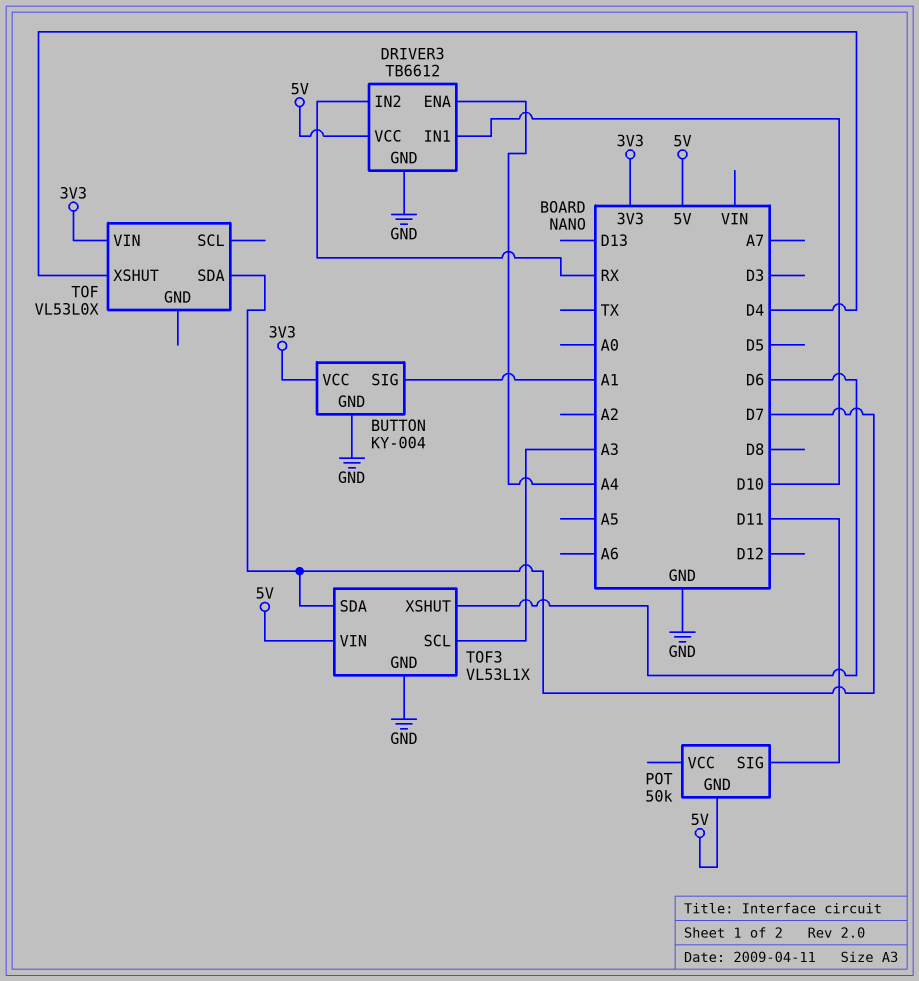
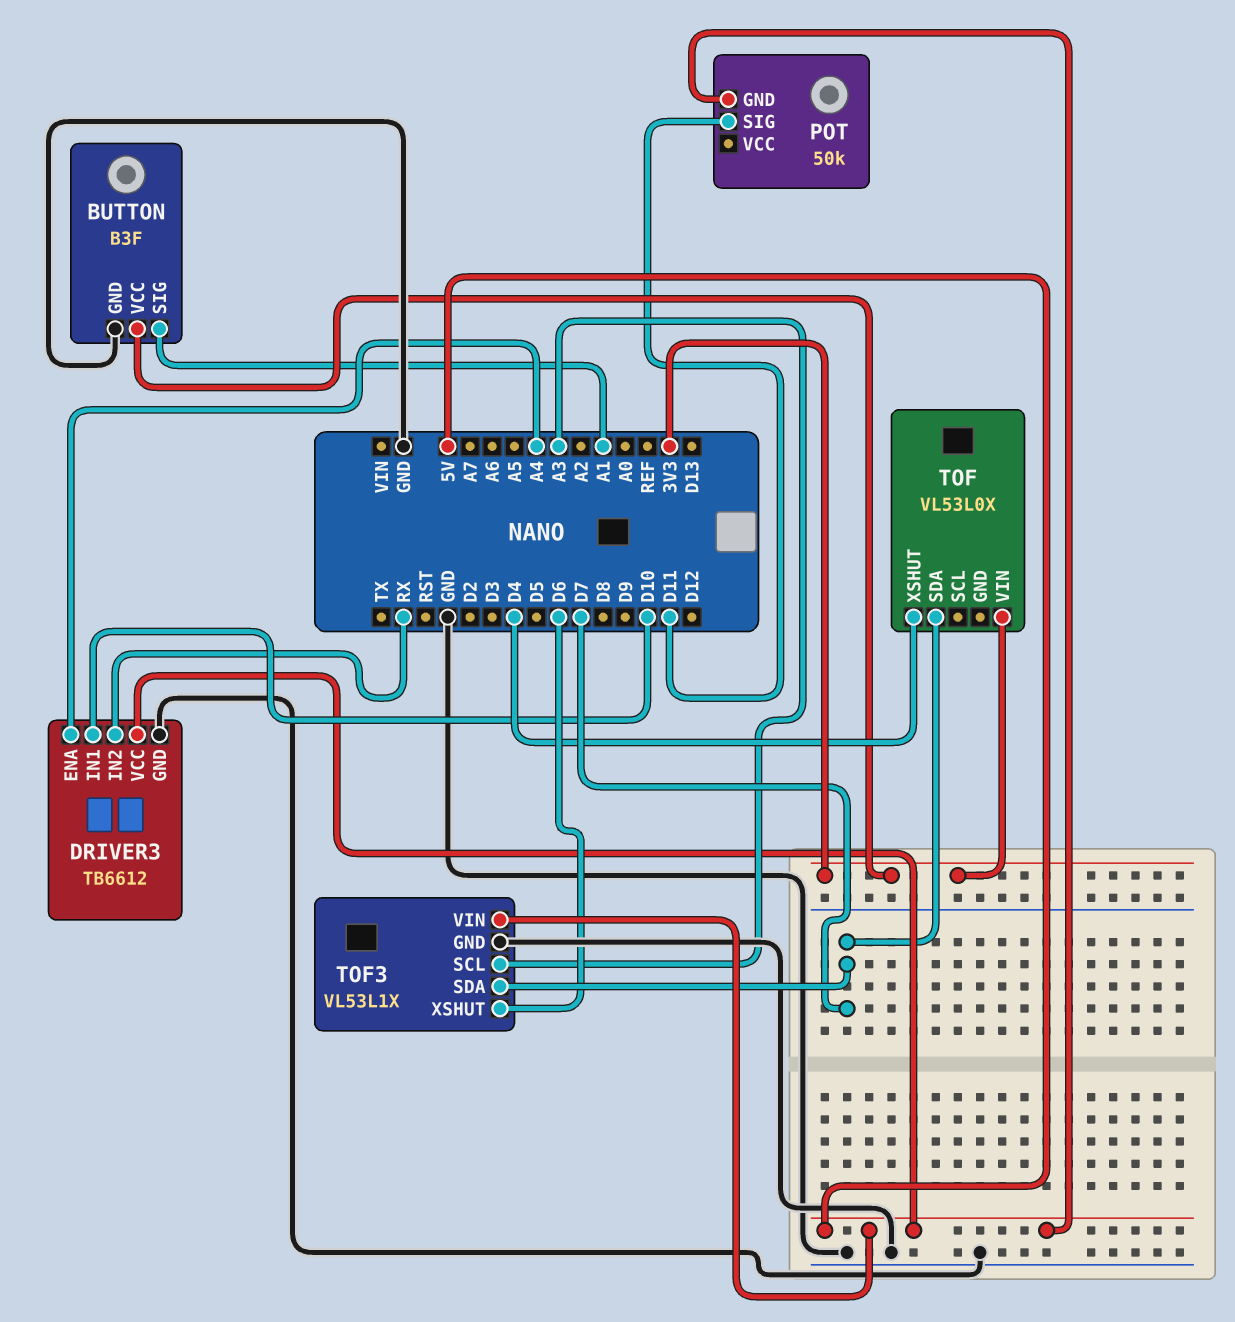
BUTTON: KY-004 -> B3F

